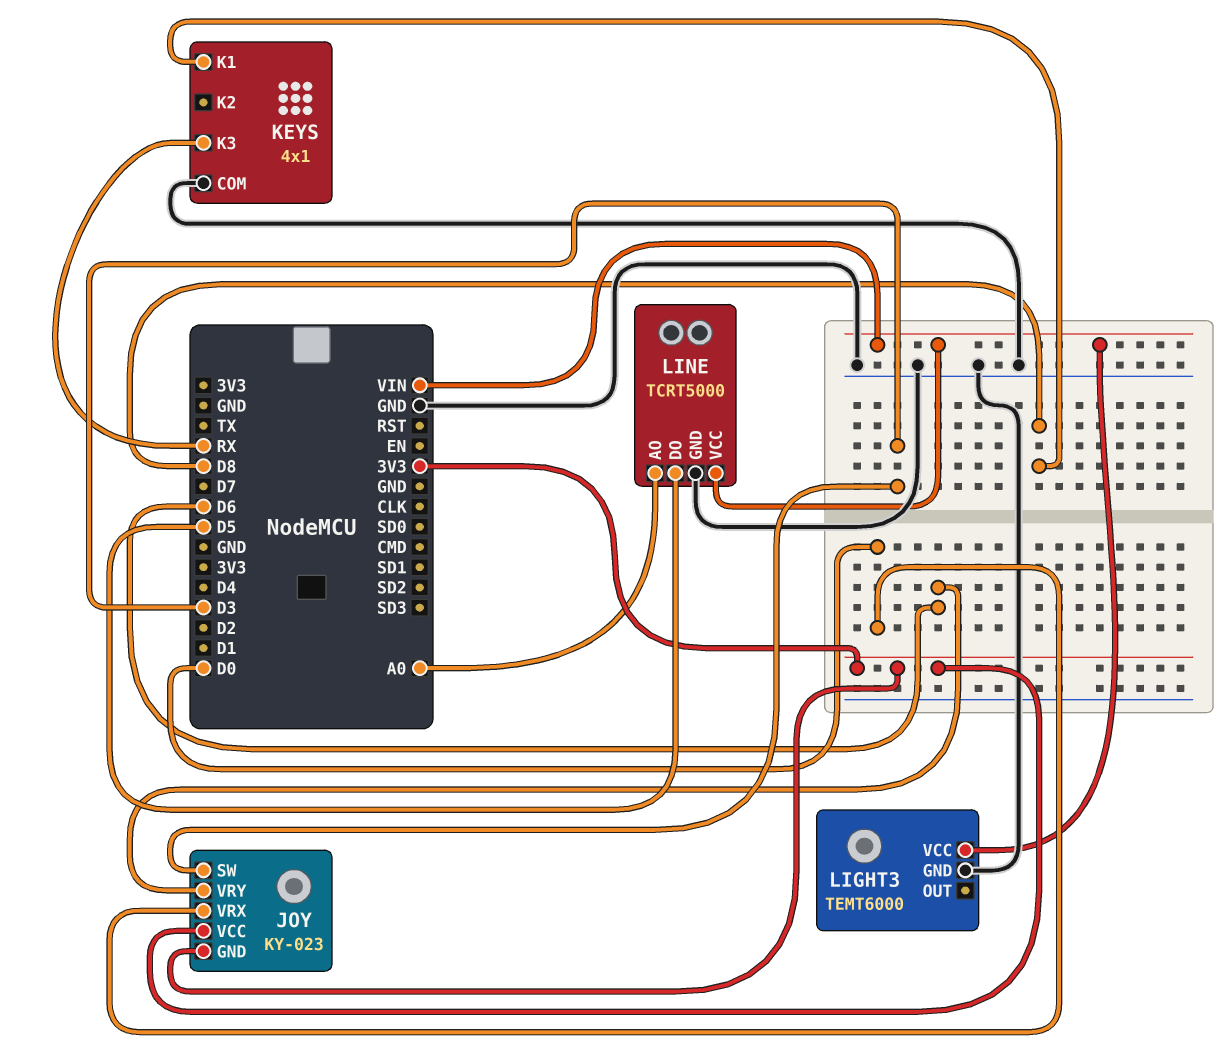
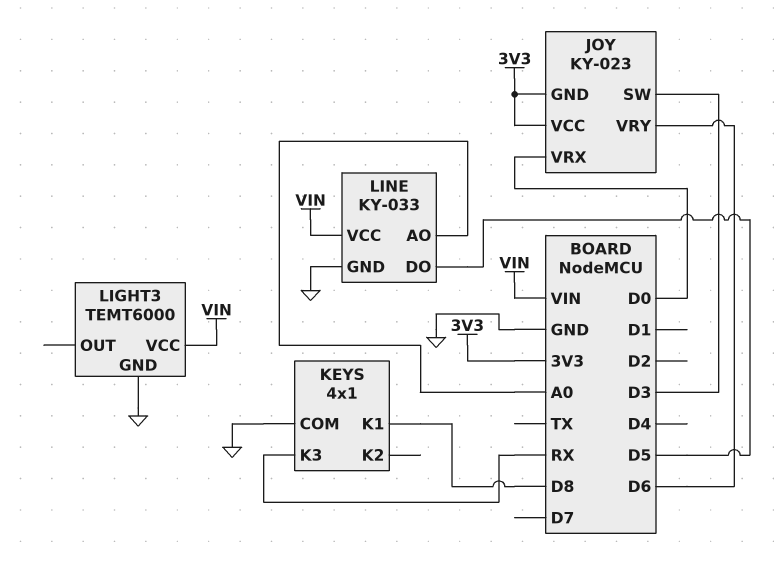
LINE: TCRT5000 -> KY-033

